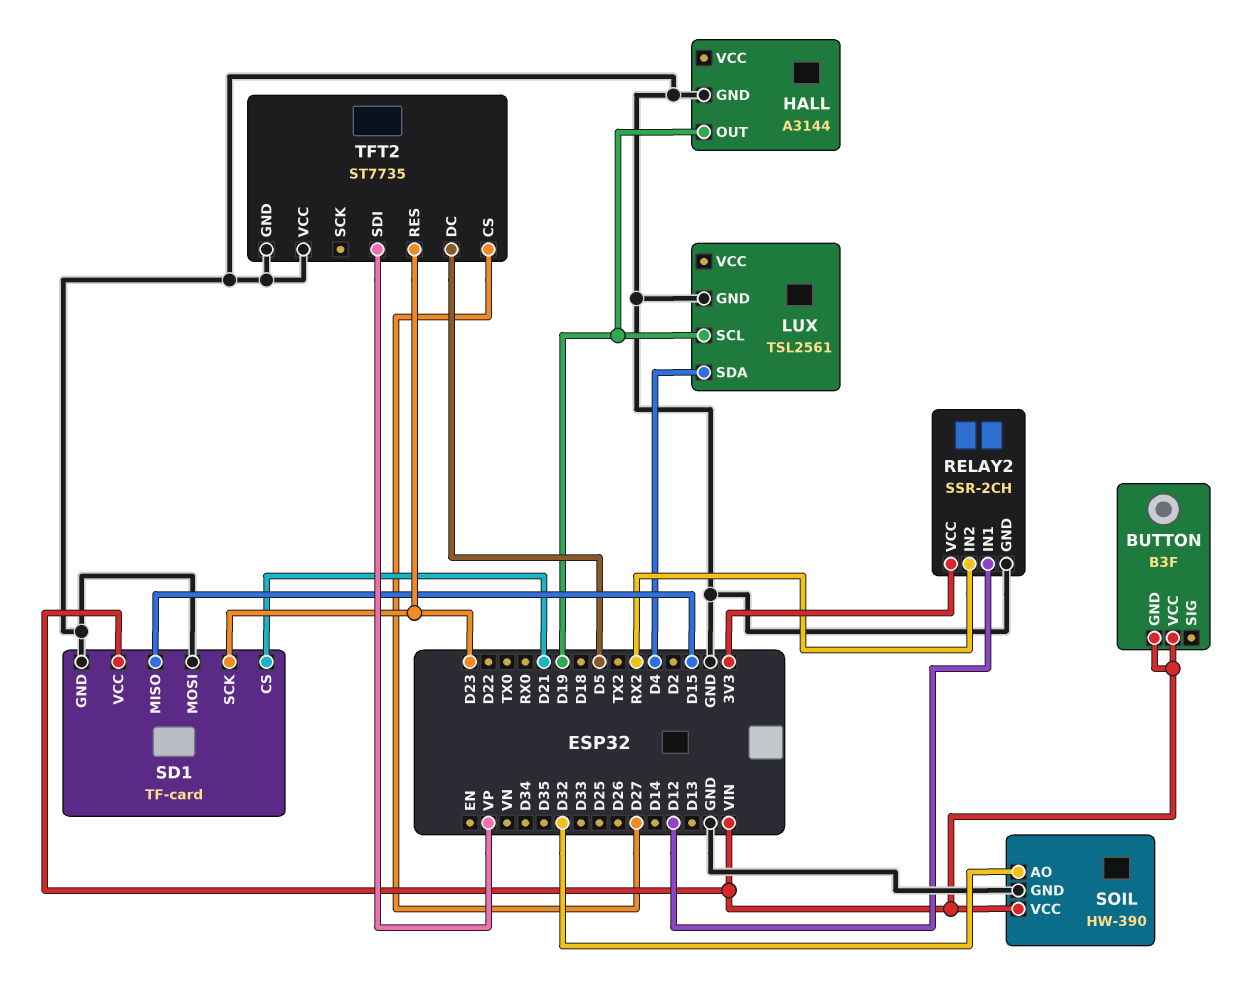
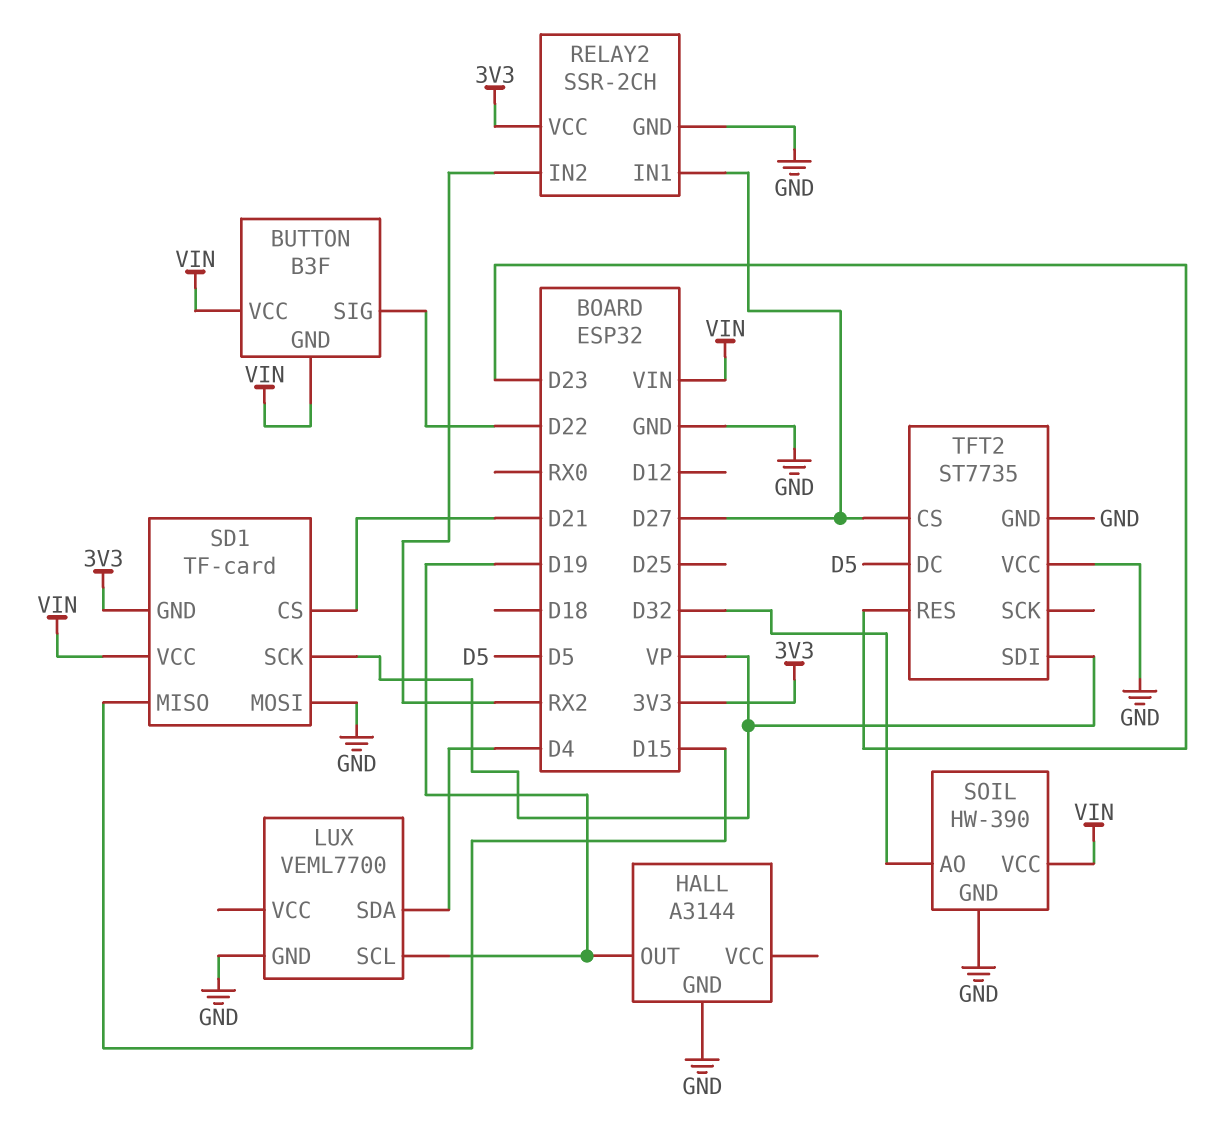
BUTTON pin SIG: none -> D22
LUX: TSL2561 -> VEML7700
RELAY2 pin IN1: D12 -> D27
SD1 pin GND: GND -> 3V3
SD1 pin SCK: D23 -> VP

